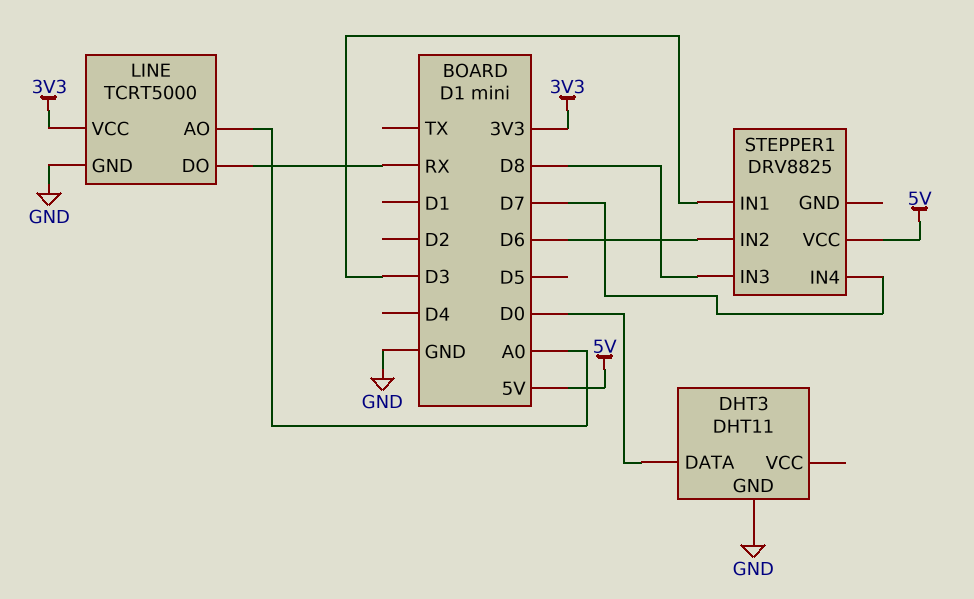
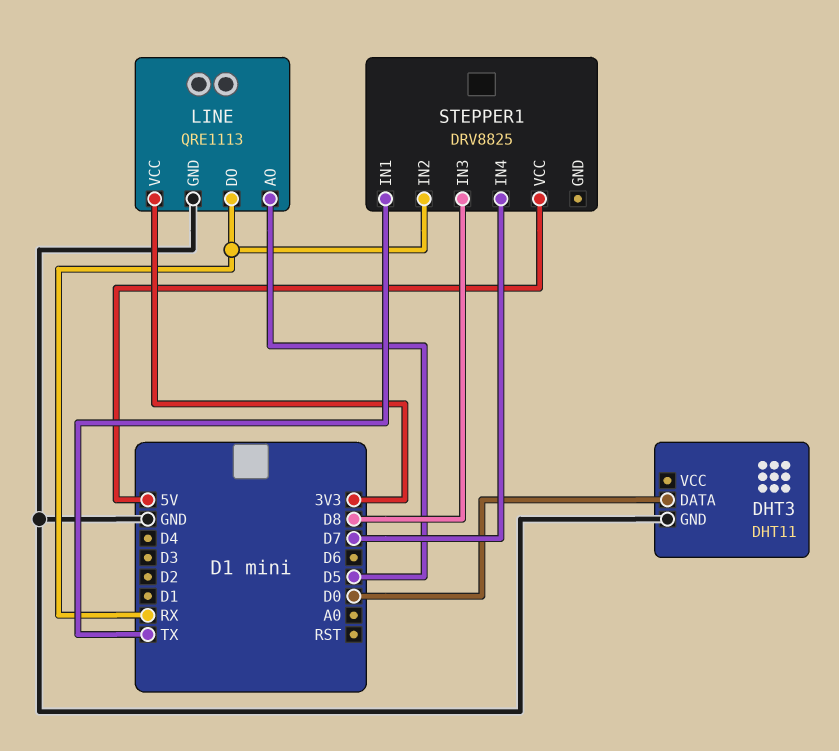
LINE: TCRT5000 -> QRE1113
LINE pin AO: A0 -> D5
STEPPER1 pin IN1: D3 -> TX
STEPPER1 pin IN2: D6 -> RX

